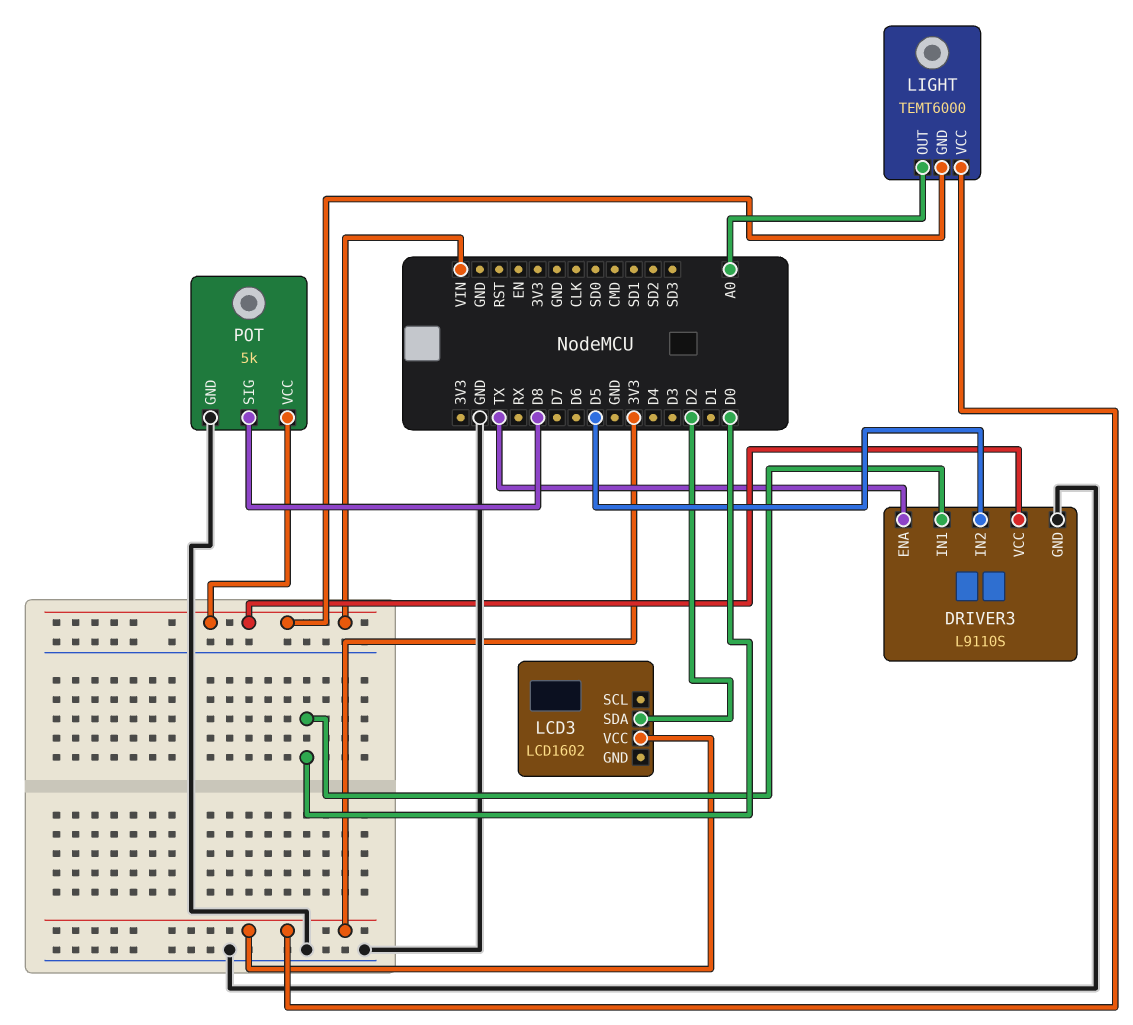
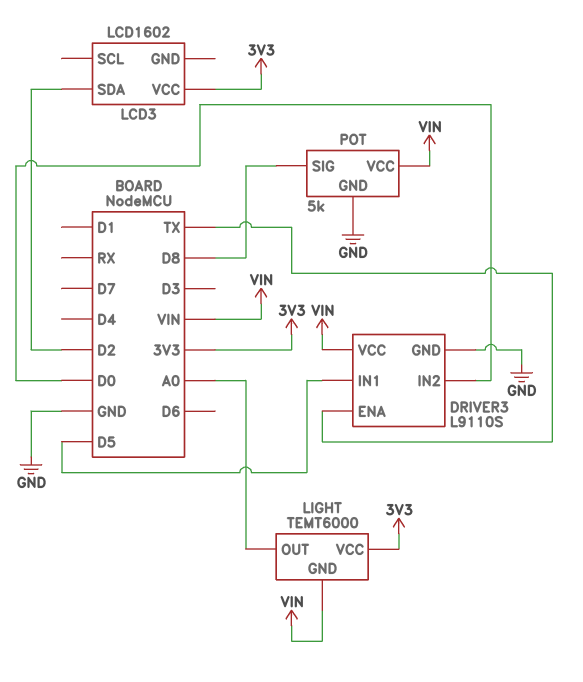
DRIVER3 pin IN1: D0 -> D5
DRIVER3 pin IN2: D5 -> D0

